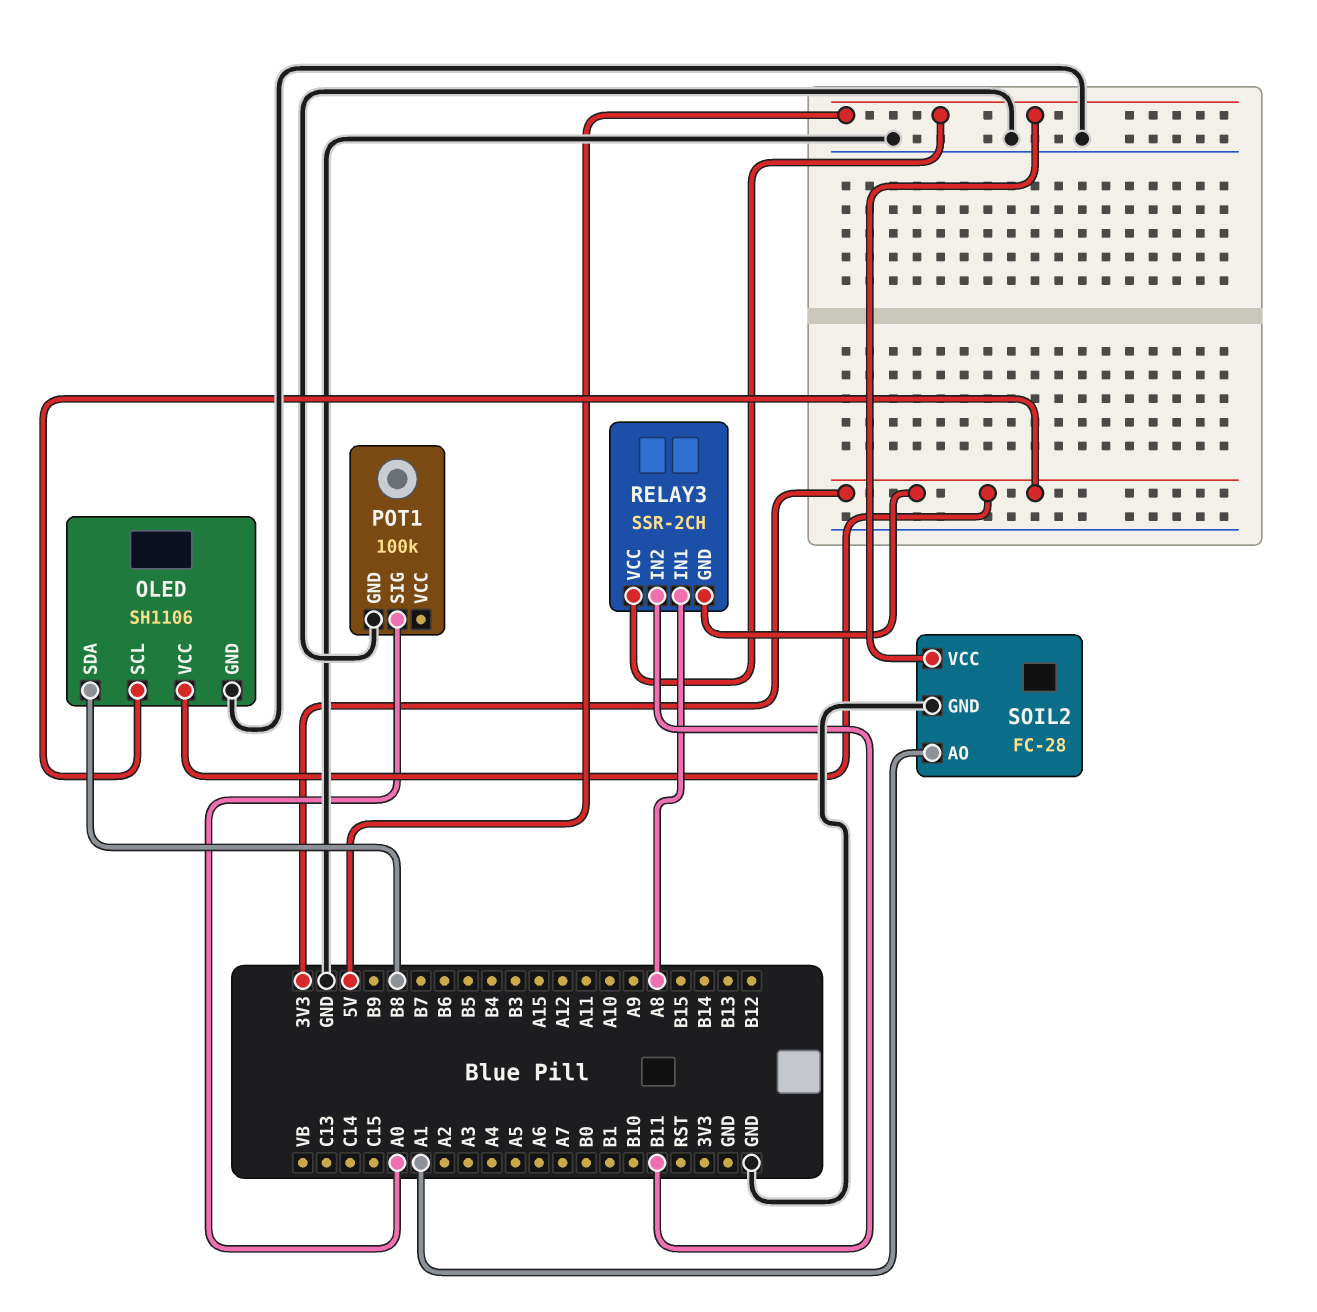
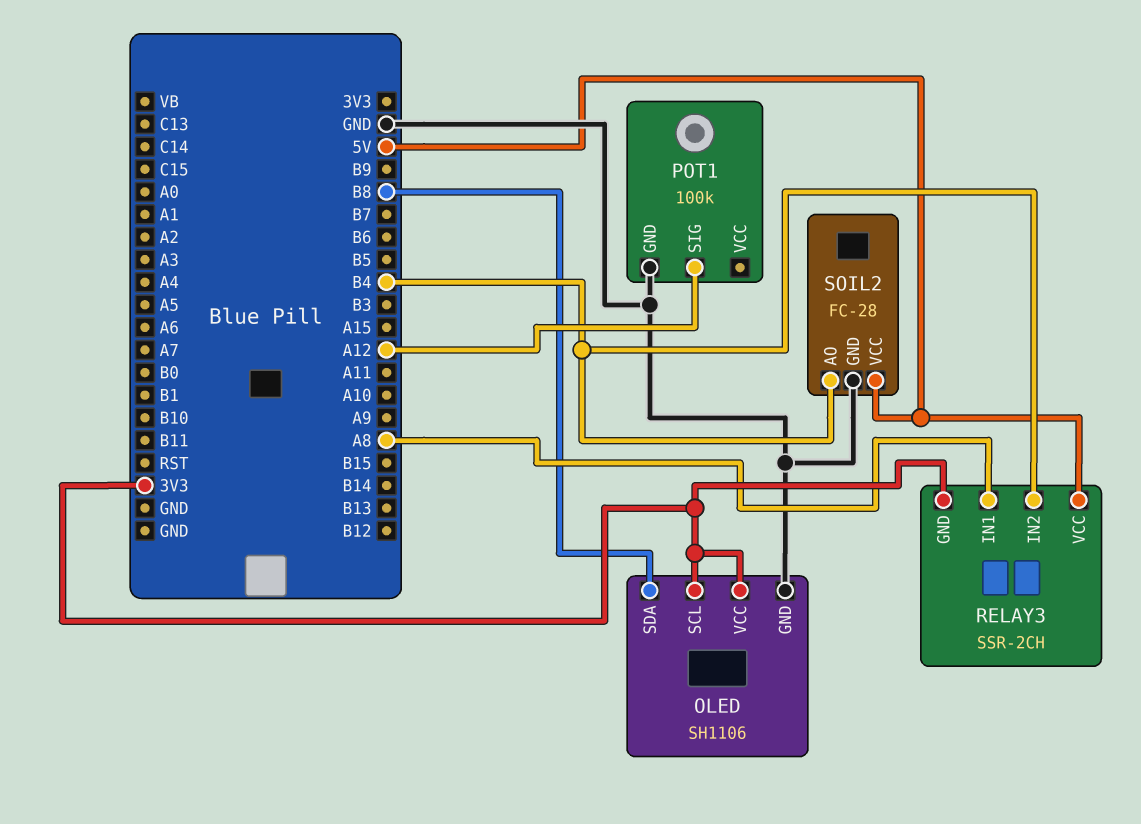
POT1 pin SIG: A0 -> A12
RELAY3 pin IN2: B11 -> B4
SOIL2 pin AO: A1 -> B4

